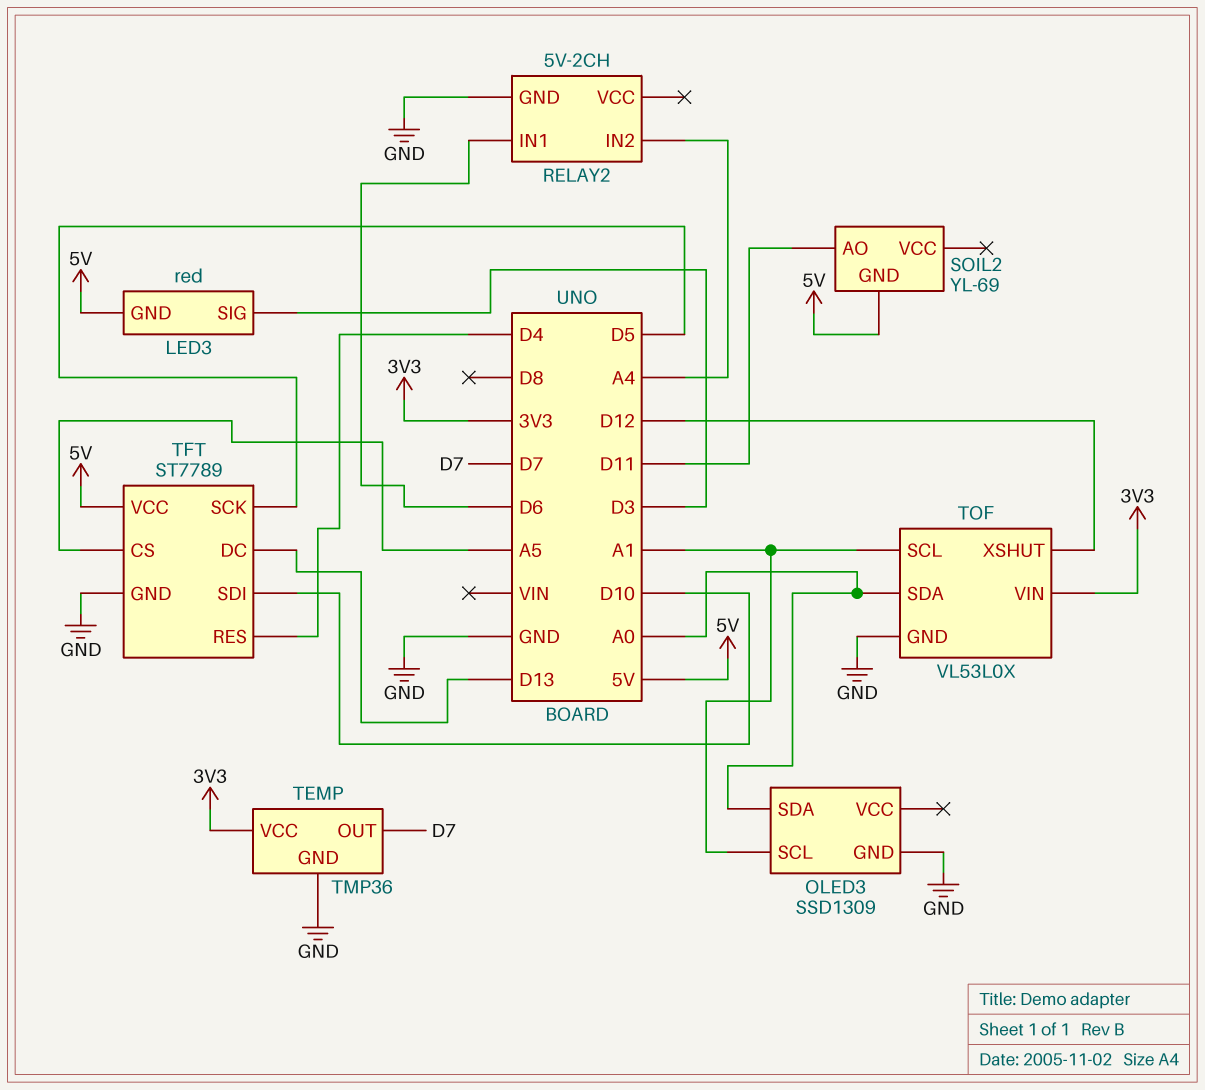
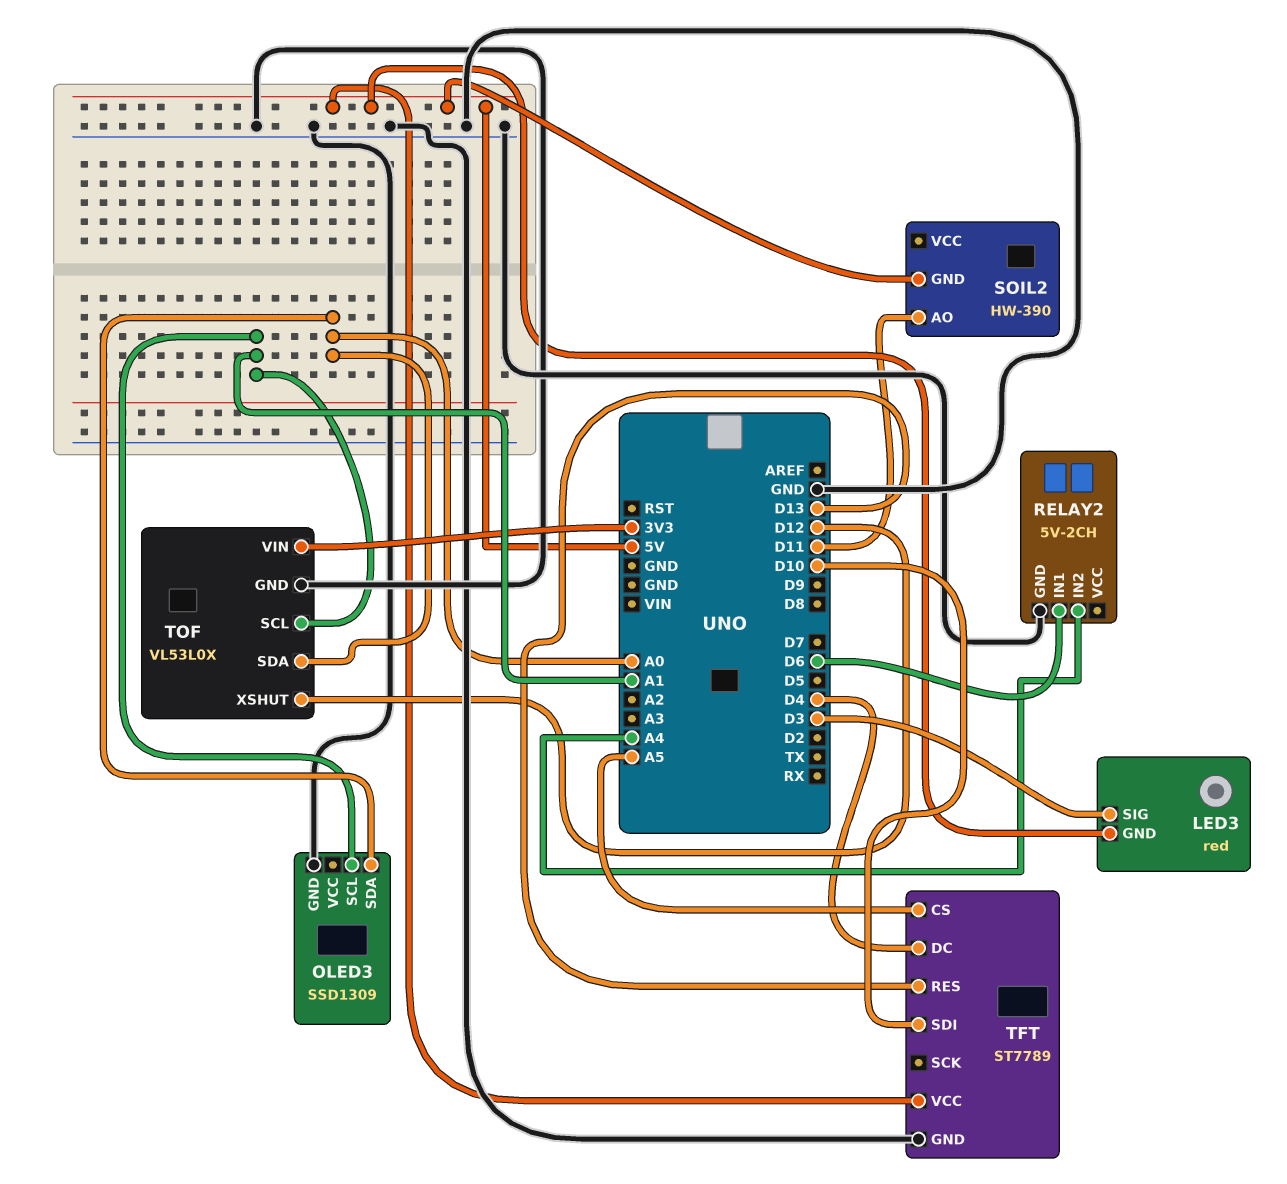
SOIL2: YL-69 -> HW-390
TEMP: TMP36 -> none
TEMP pin GND: GND -> none
TEMP pin OUT: D7 -> none
TEMP pin VCC: 3V3 -> none
TFT pin DC: D13 -> D4
TFT pin RES: D4 -> D13
TFT pin SCK: D5 -> none

